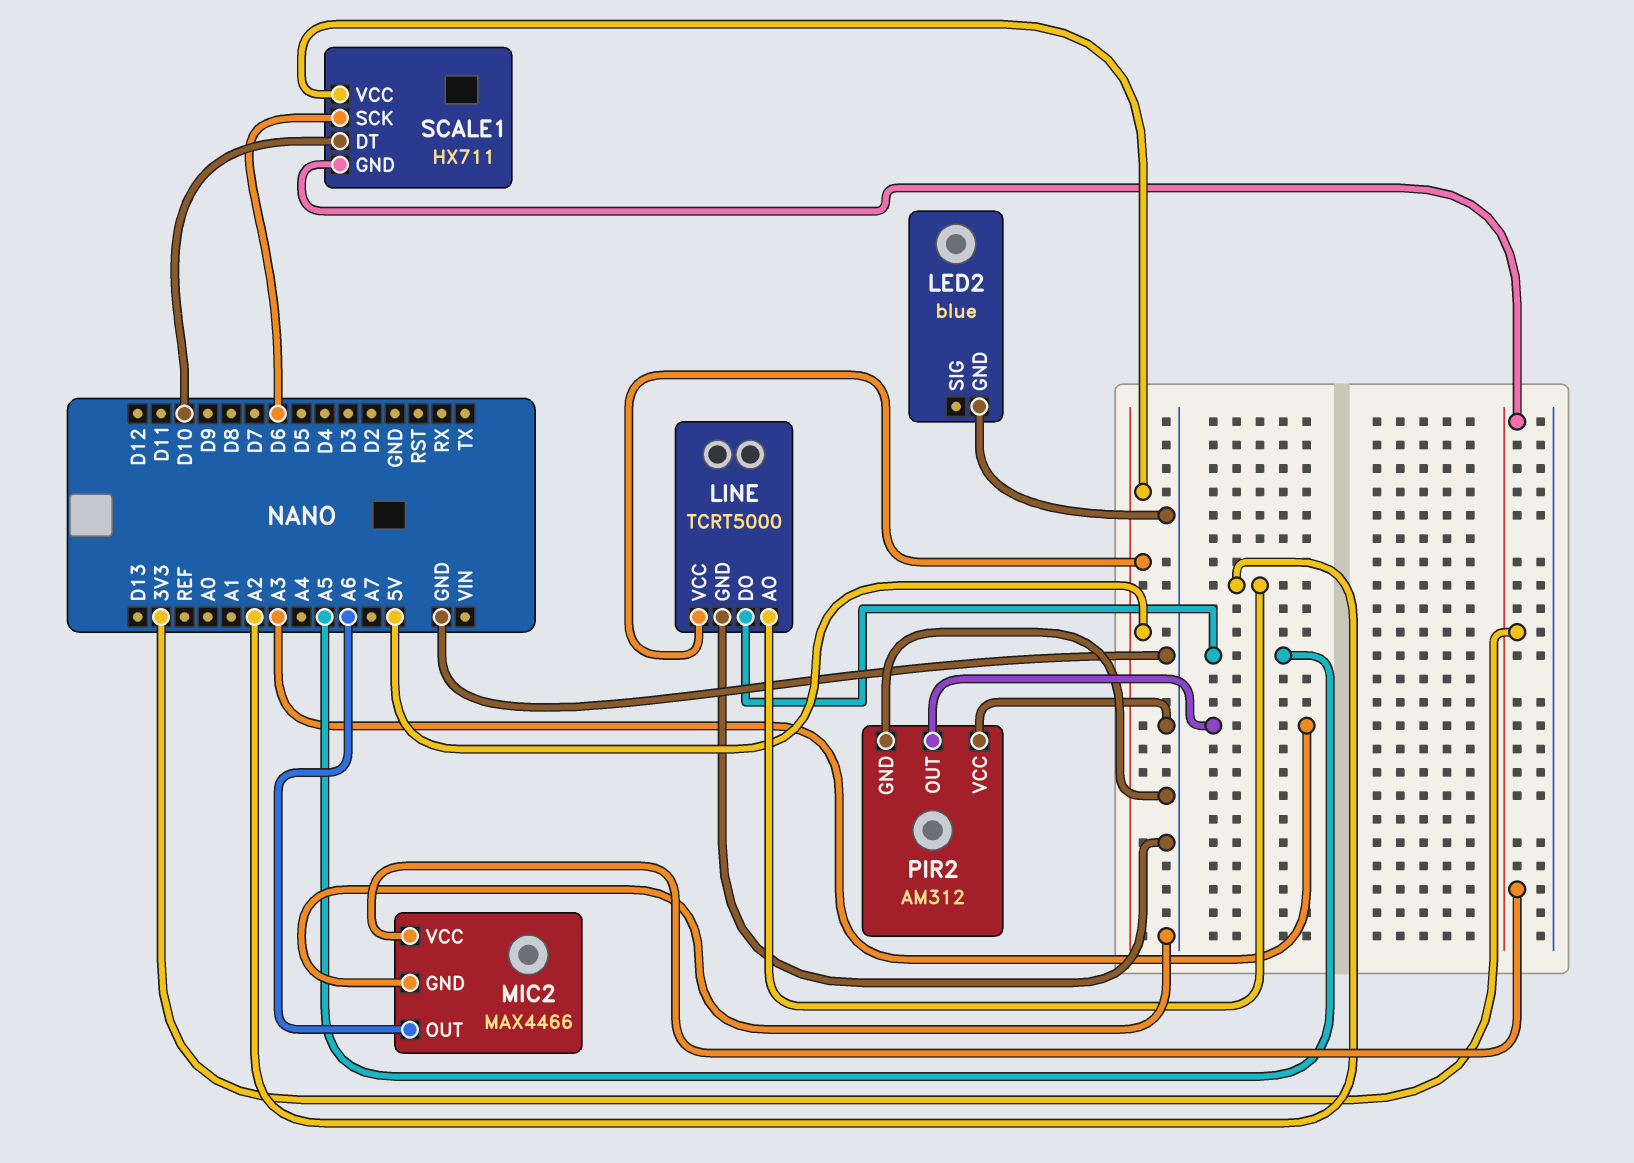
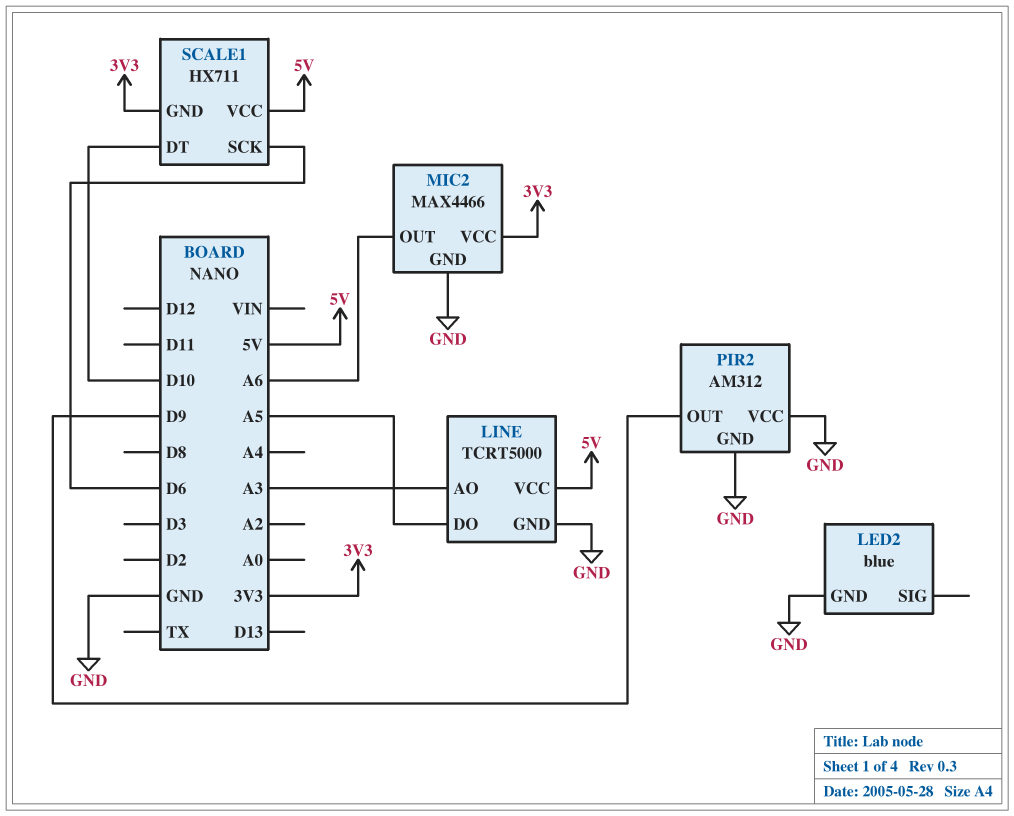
LINE pin AO: A2 -> A3
PIR2 pin OUT: A3 -> D9

